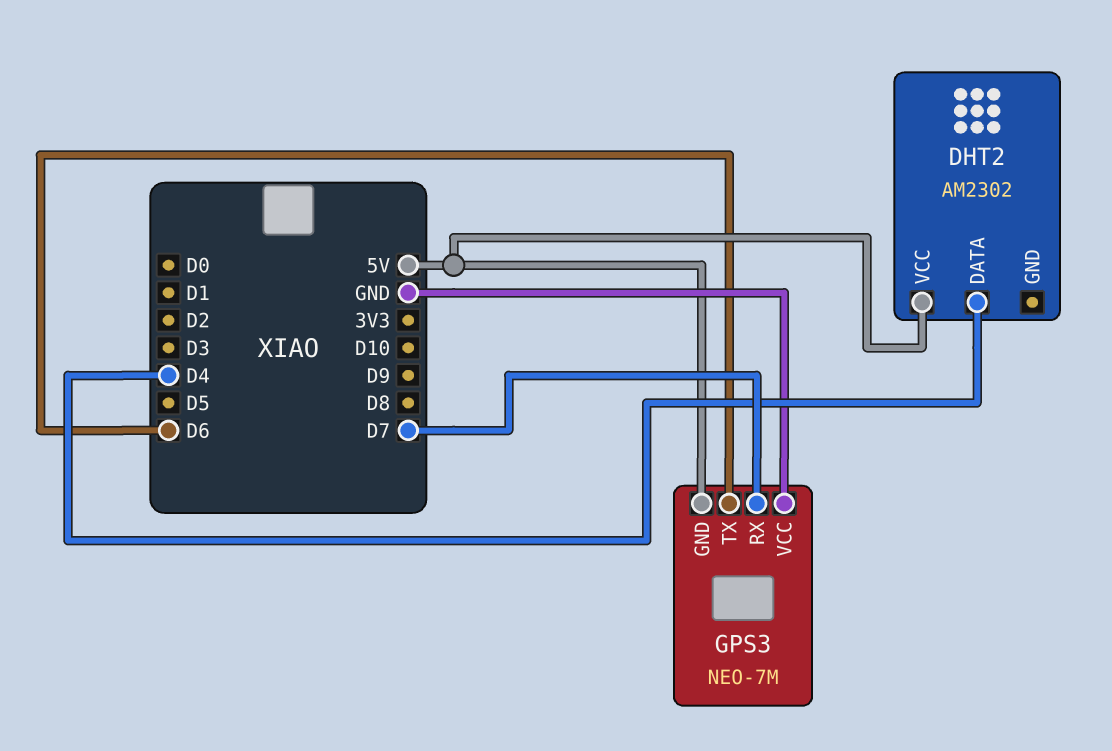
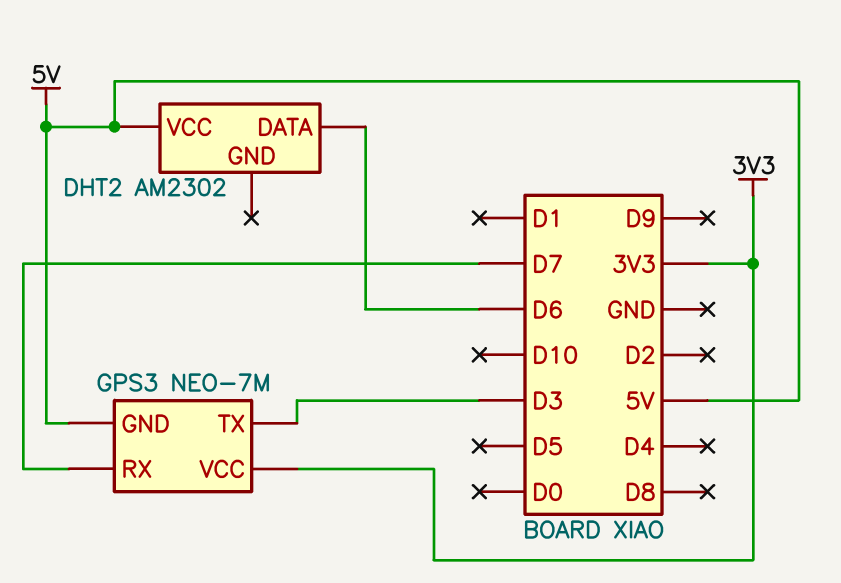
DHT2 pin DATA: D4 -> D6
GPS3 pin TX: D6 -> D3
GPS3 pin VCC: GND -> 3V3

